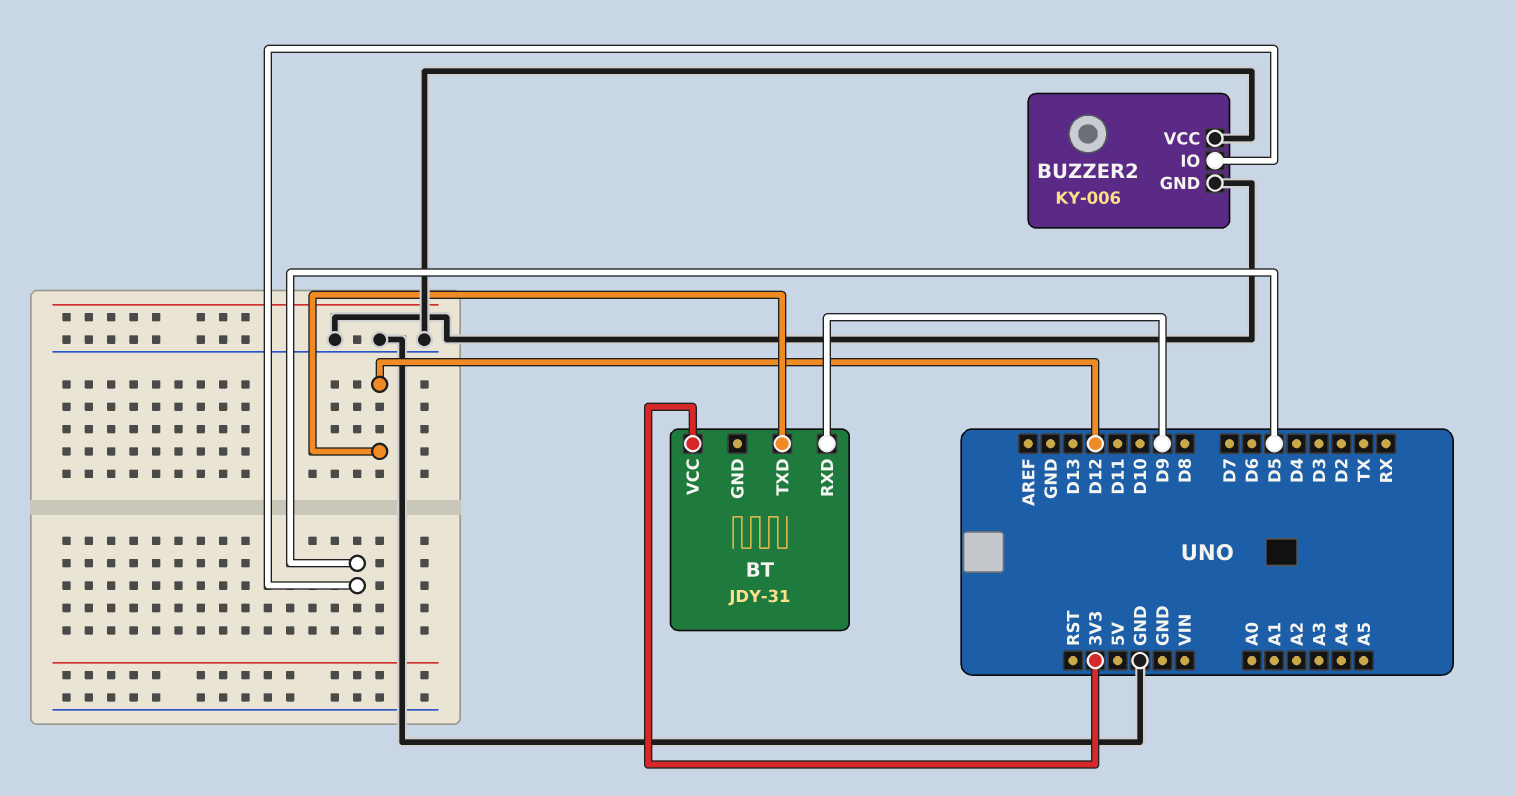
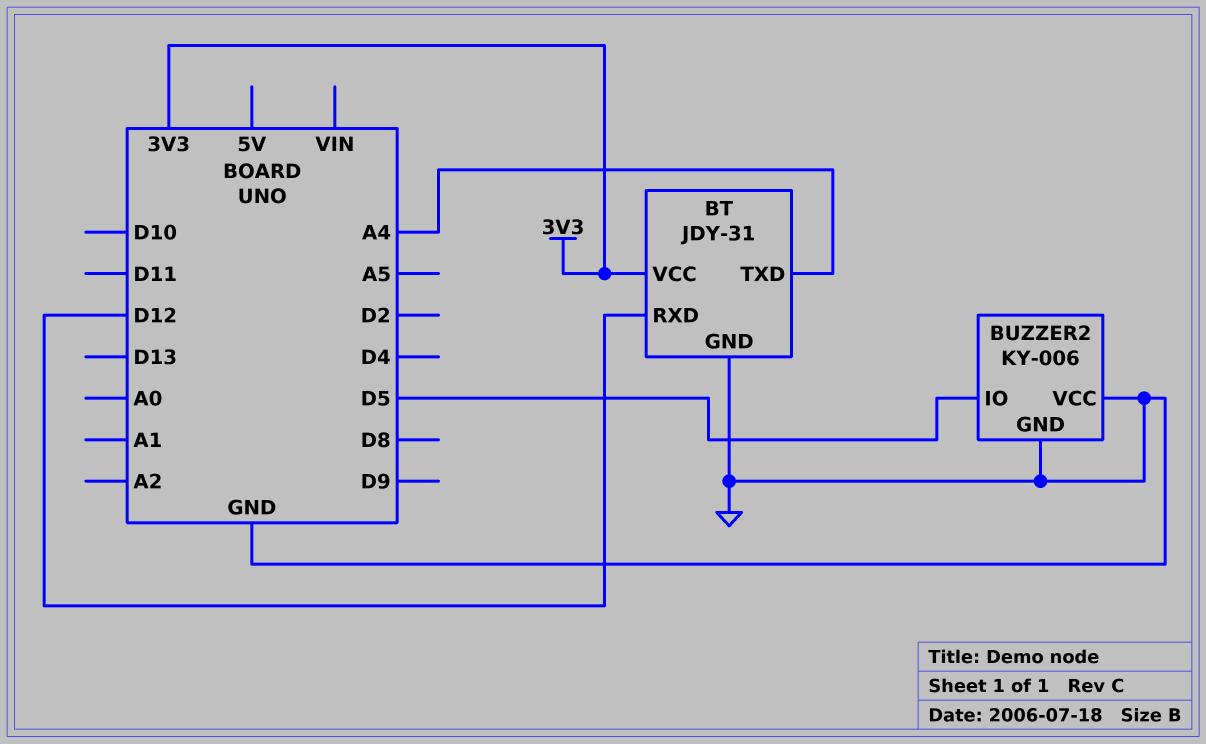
BT pin GND: none -> GND
BT pin RXD: D9 -> D12
BT pin TXD: D12 -> A4

